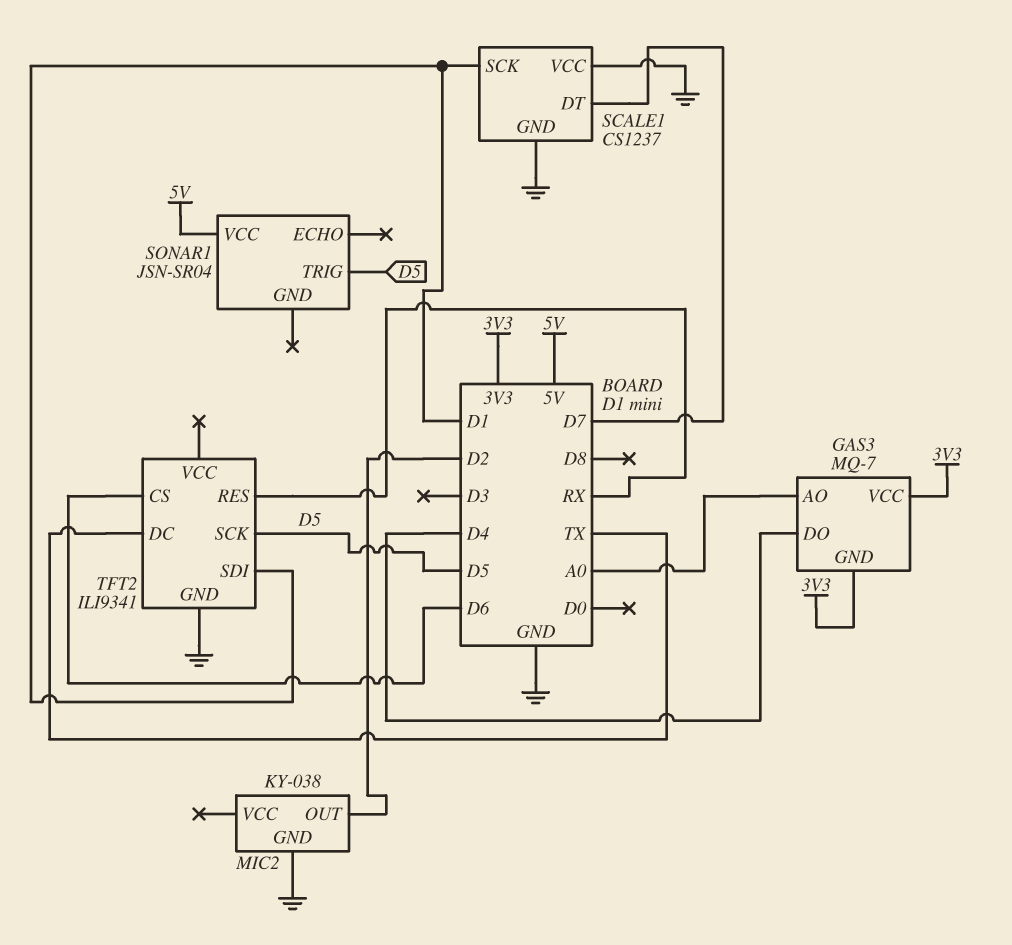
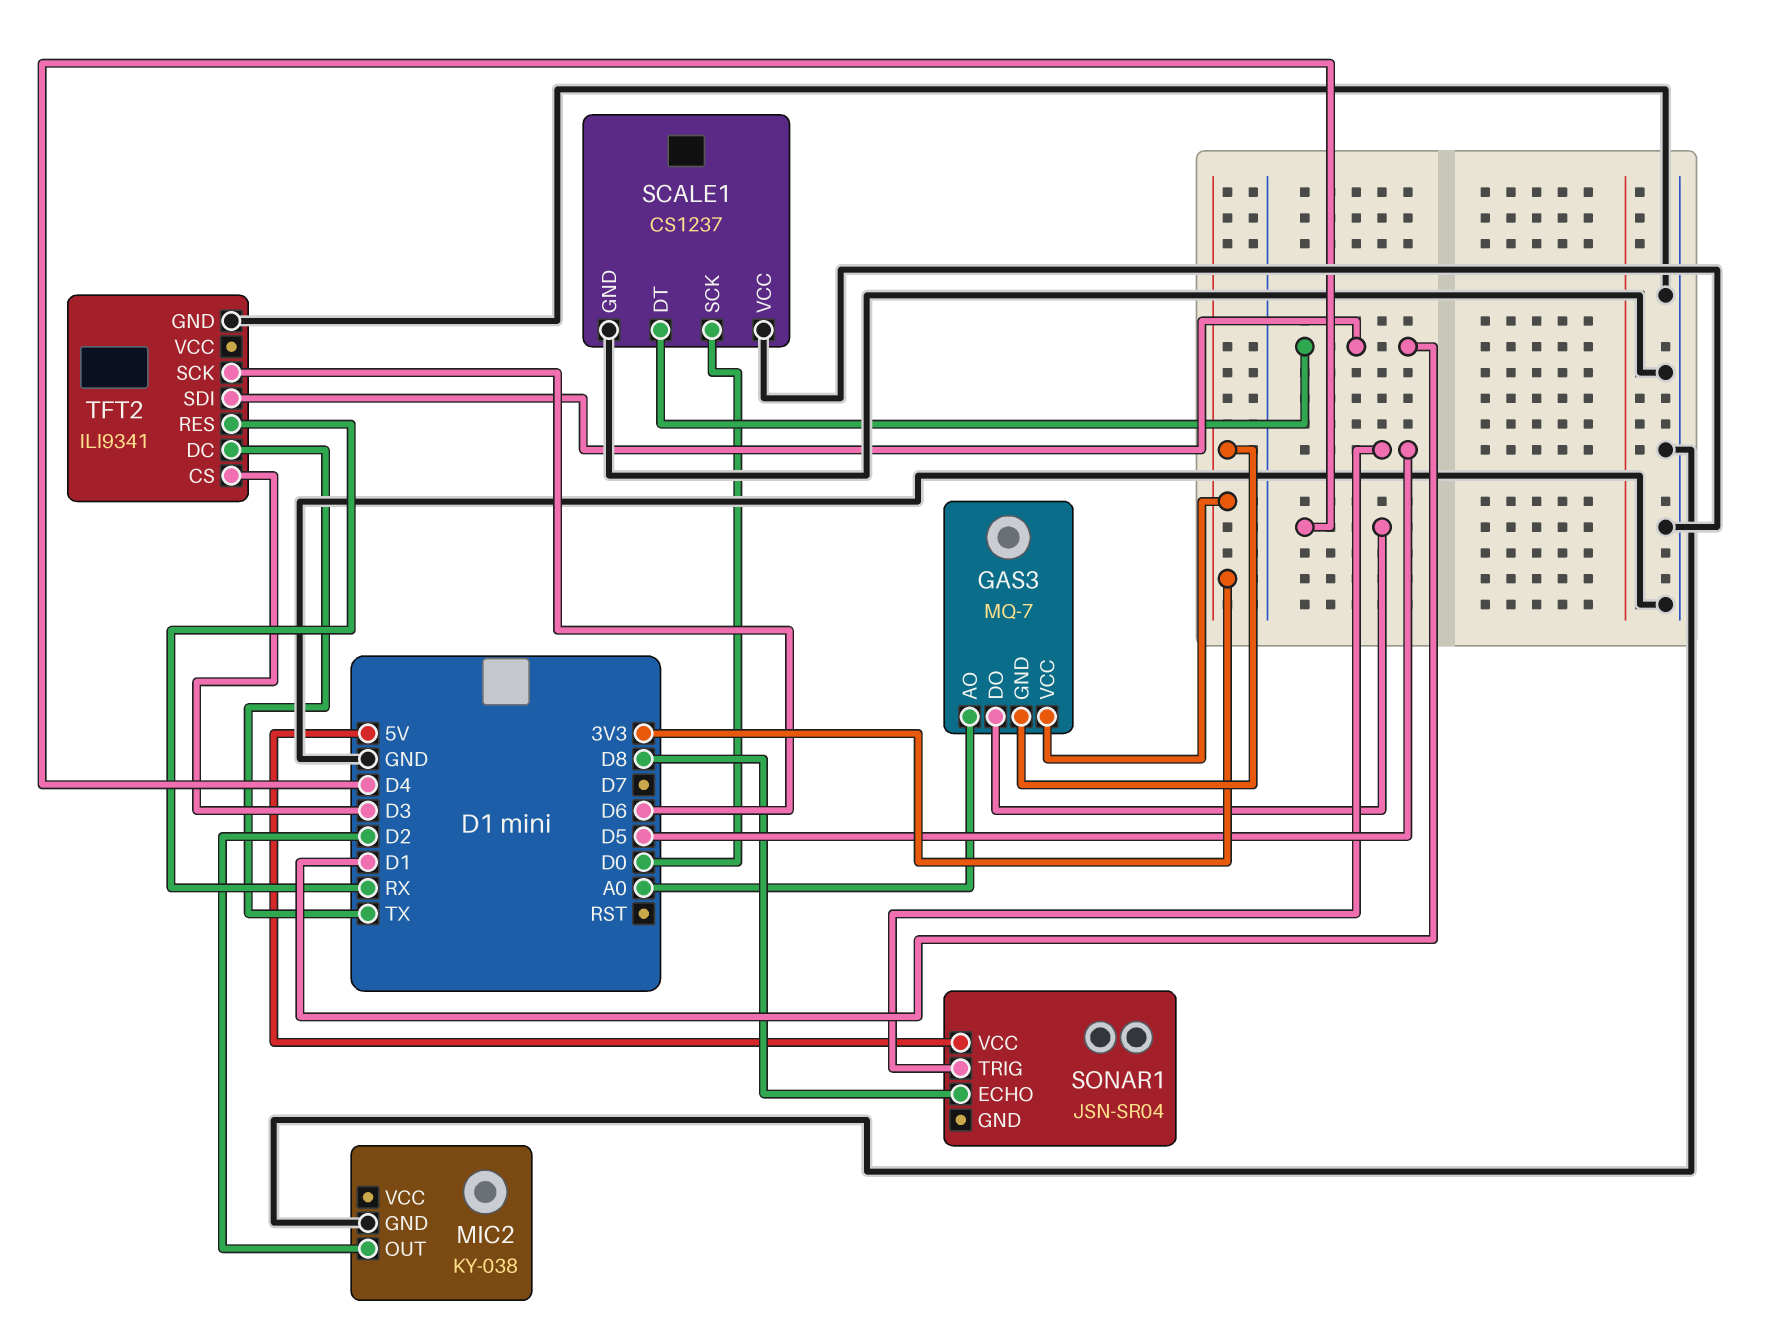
SCALE1 pin DT: D7 -> D1
SCALE1 pin SCK: D1 -> D0
SONAR1 pin ECHO: none -> D8
TFT2 pin CS: D6 -> D3
TFT2 pin SCK: D5 -> D6

